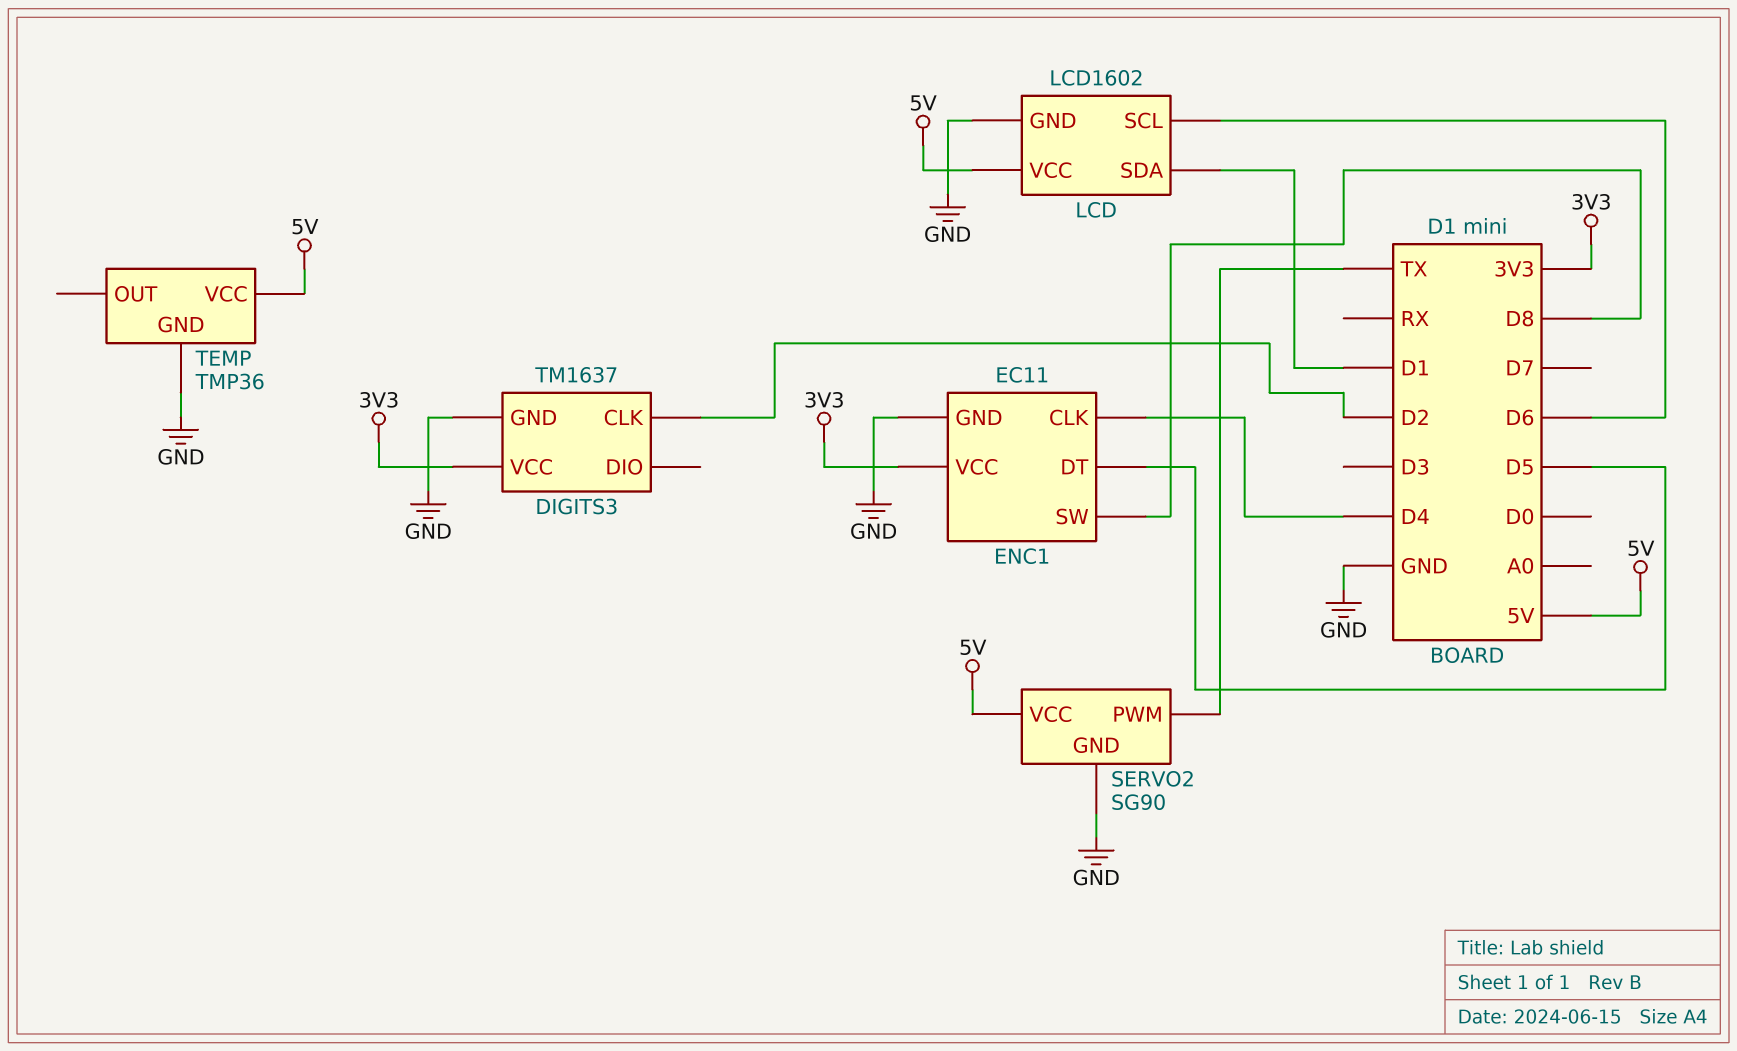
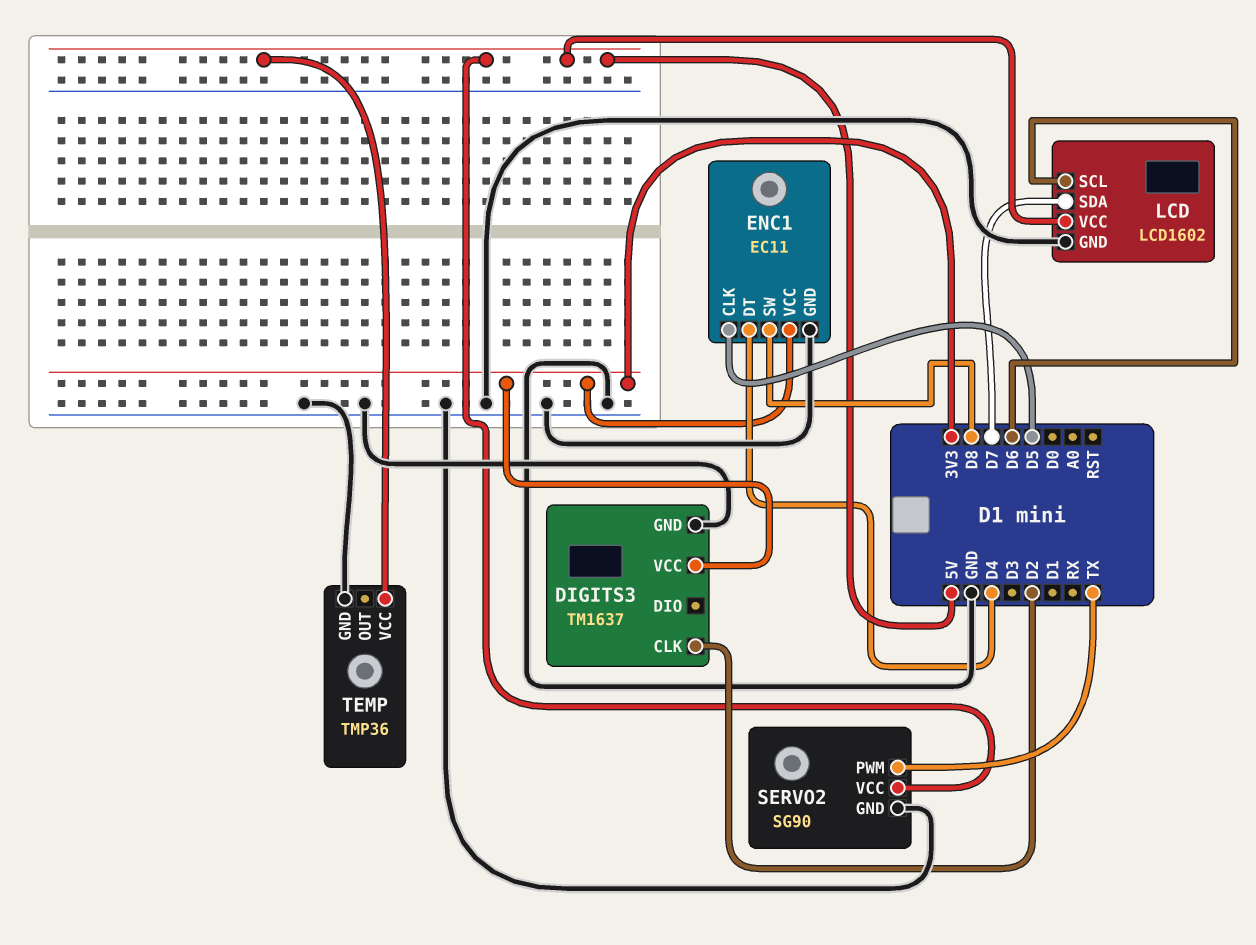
ENC1 pin CLK: D4 -> D5
ENC1 pin DT: D5 -> D4
LCD pin SDA: D1 -> D7

